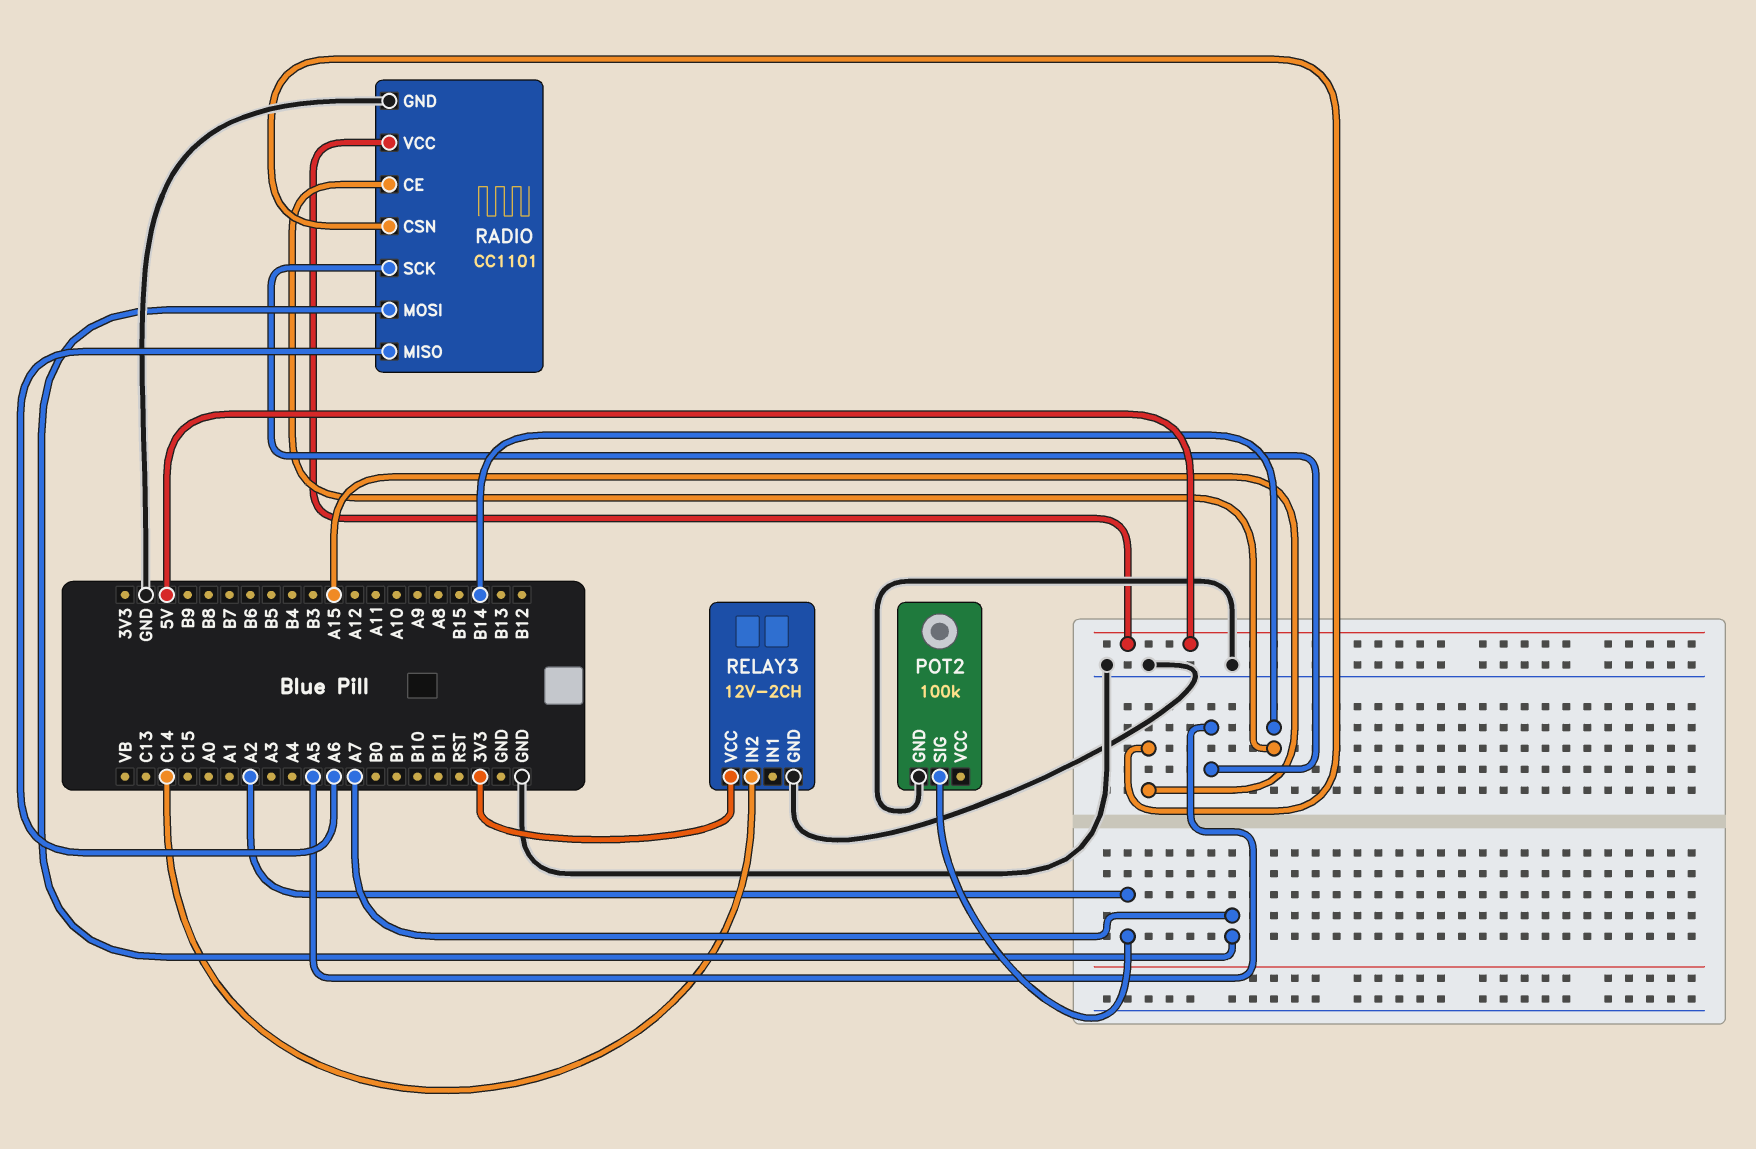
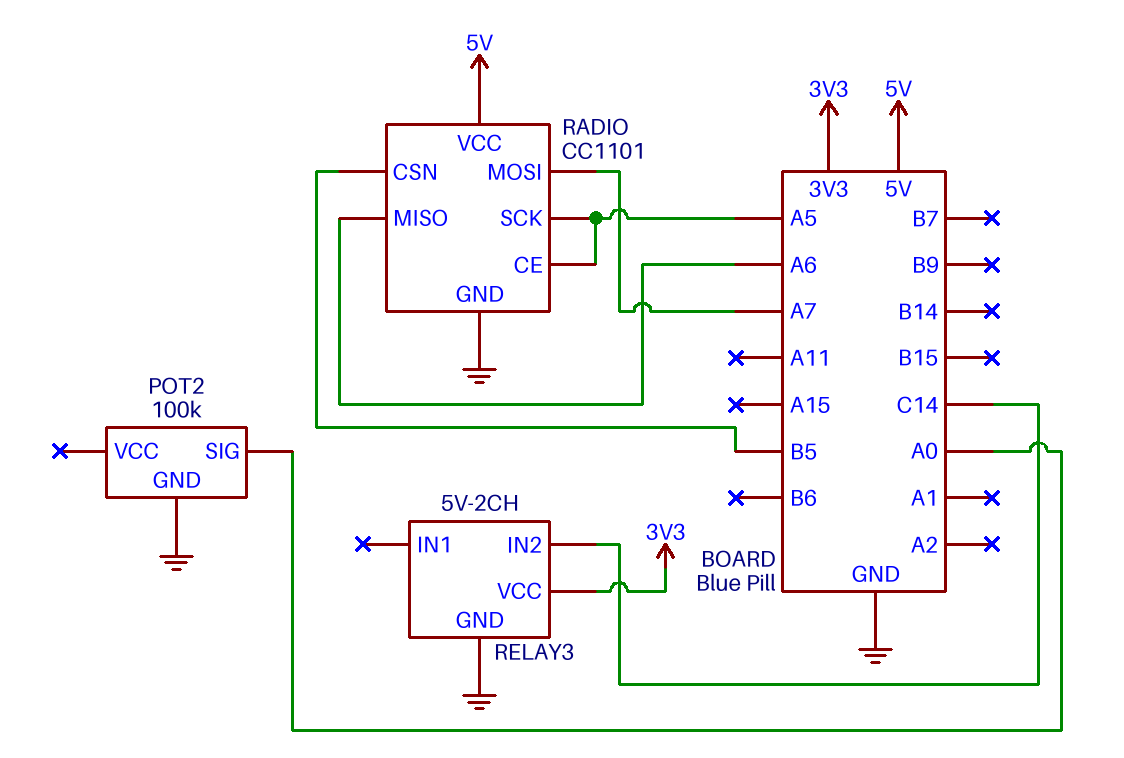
POT2 pin SIG: A2 -> A0
RADIO pin CE: B14 -> A5
RADIO pin CSN: A15 -> B5
RELAY3: 12V-2CH -> 5V-2CH

